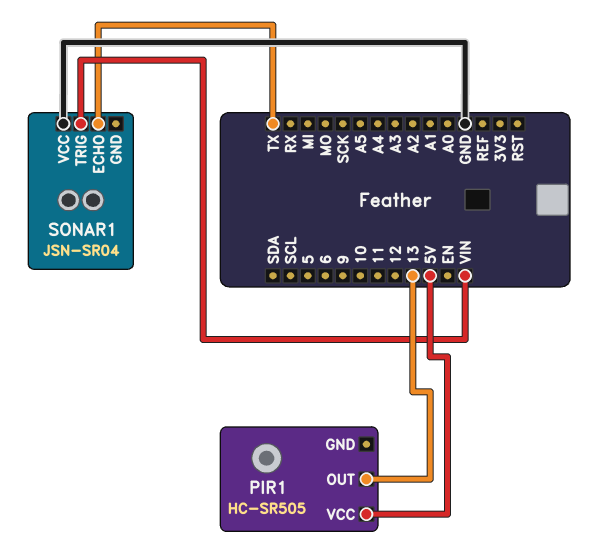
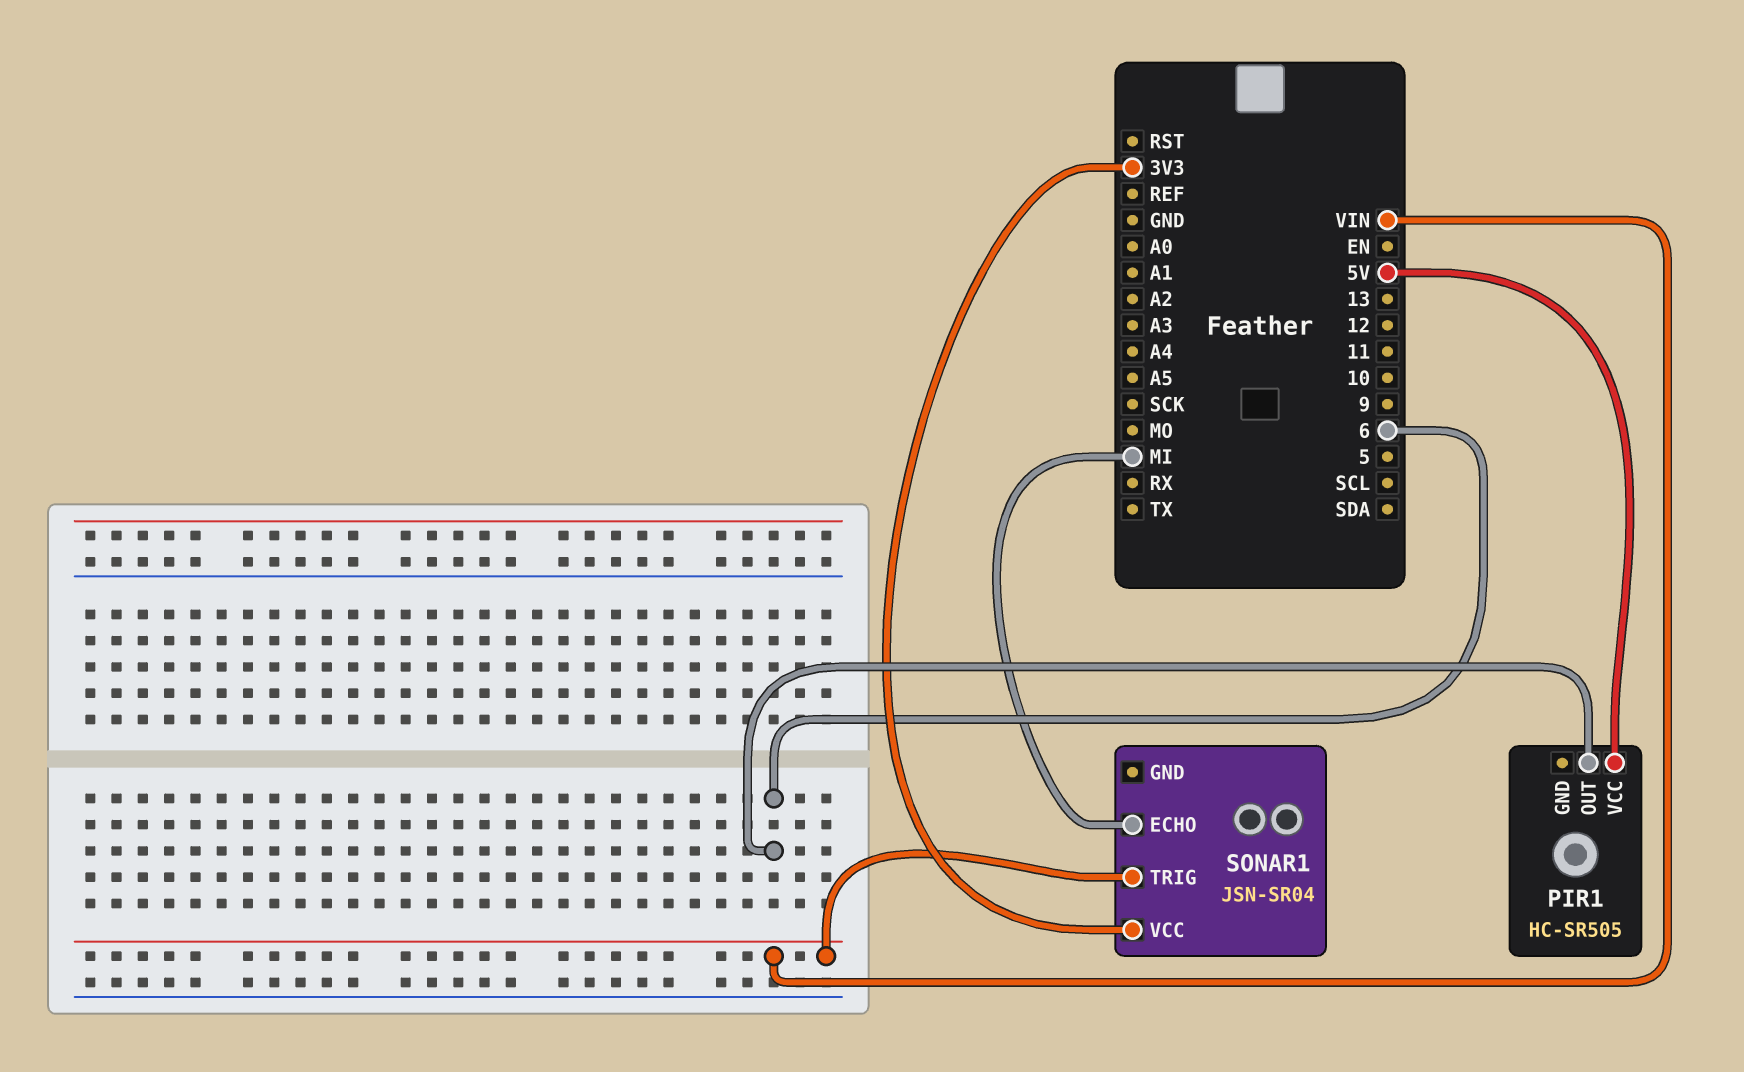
PIR1 pin OUT: 13 -> 6
SONAR1 pin ECHO: TX -> MI
SONAR1 pin VCC: GND -> 3V3

